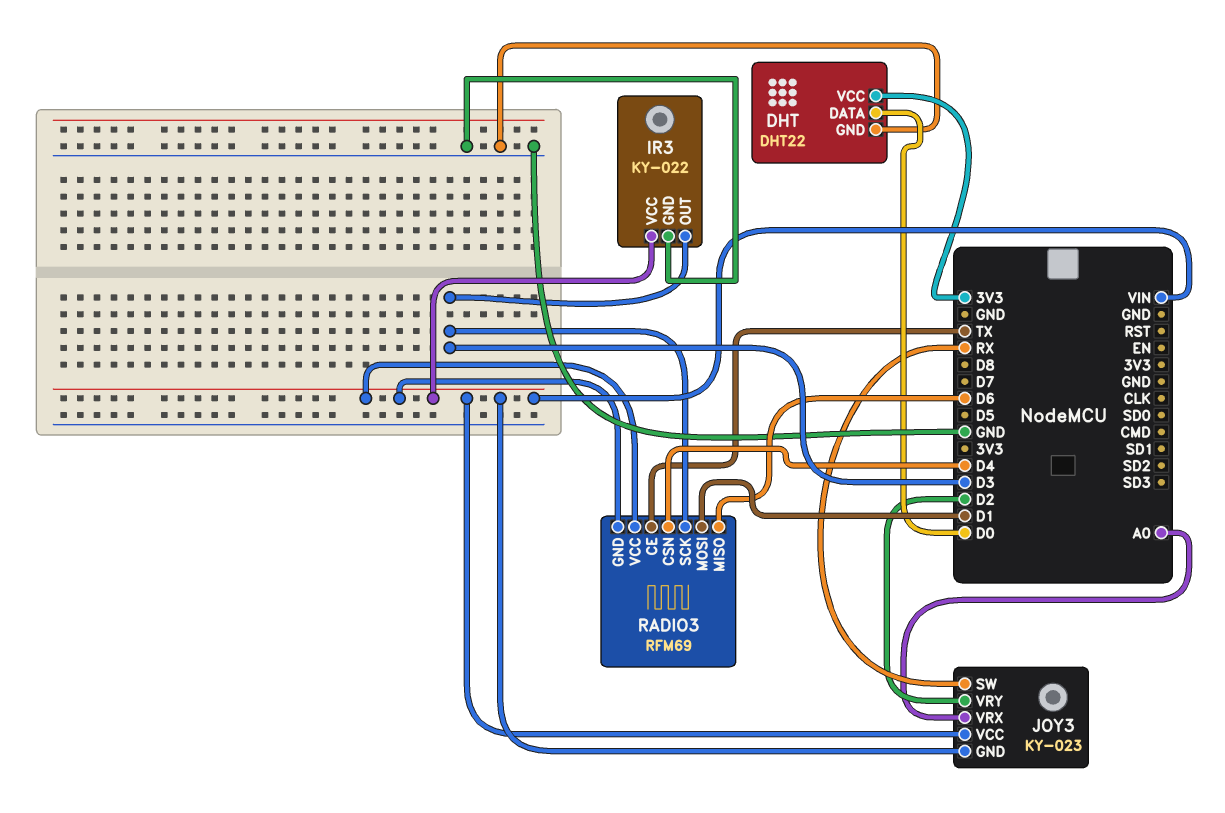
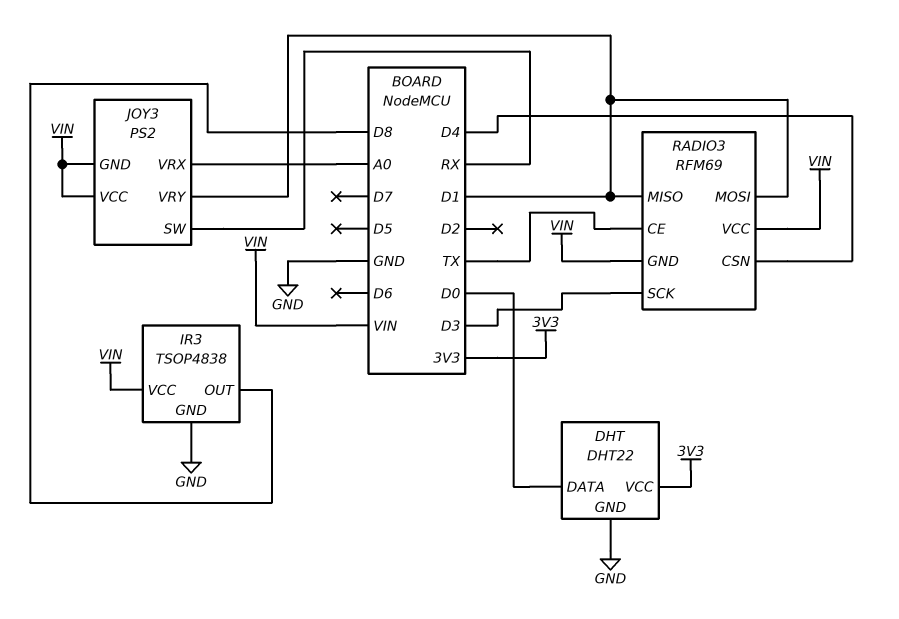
IR3: KY-022 -> TSOP4838
IR3 pin OUT: D3 -> D8
JOY3: KY-023 -> PS2
JOY3 pin VRY: D2 -> D1
RADIO3 pin MISO: D6 -> D1

